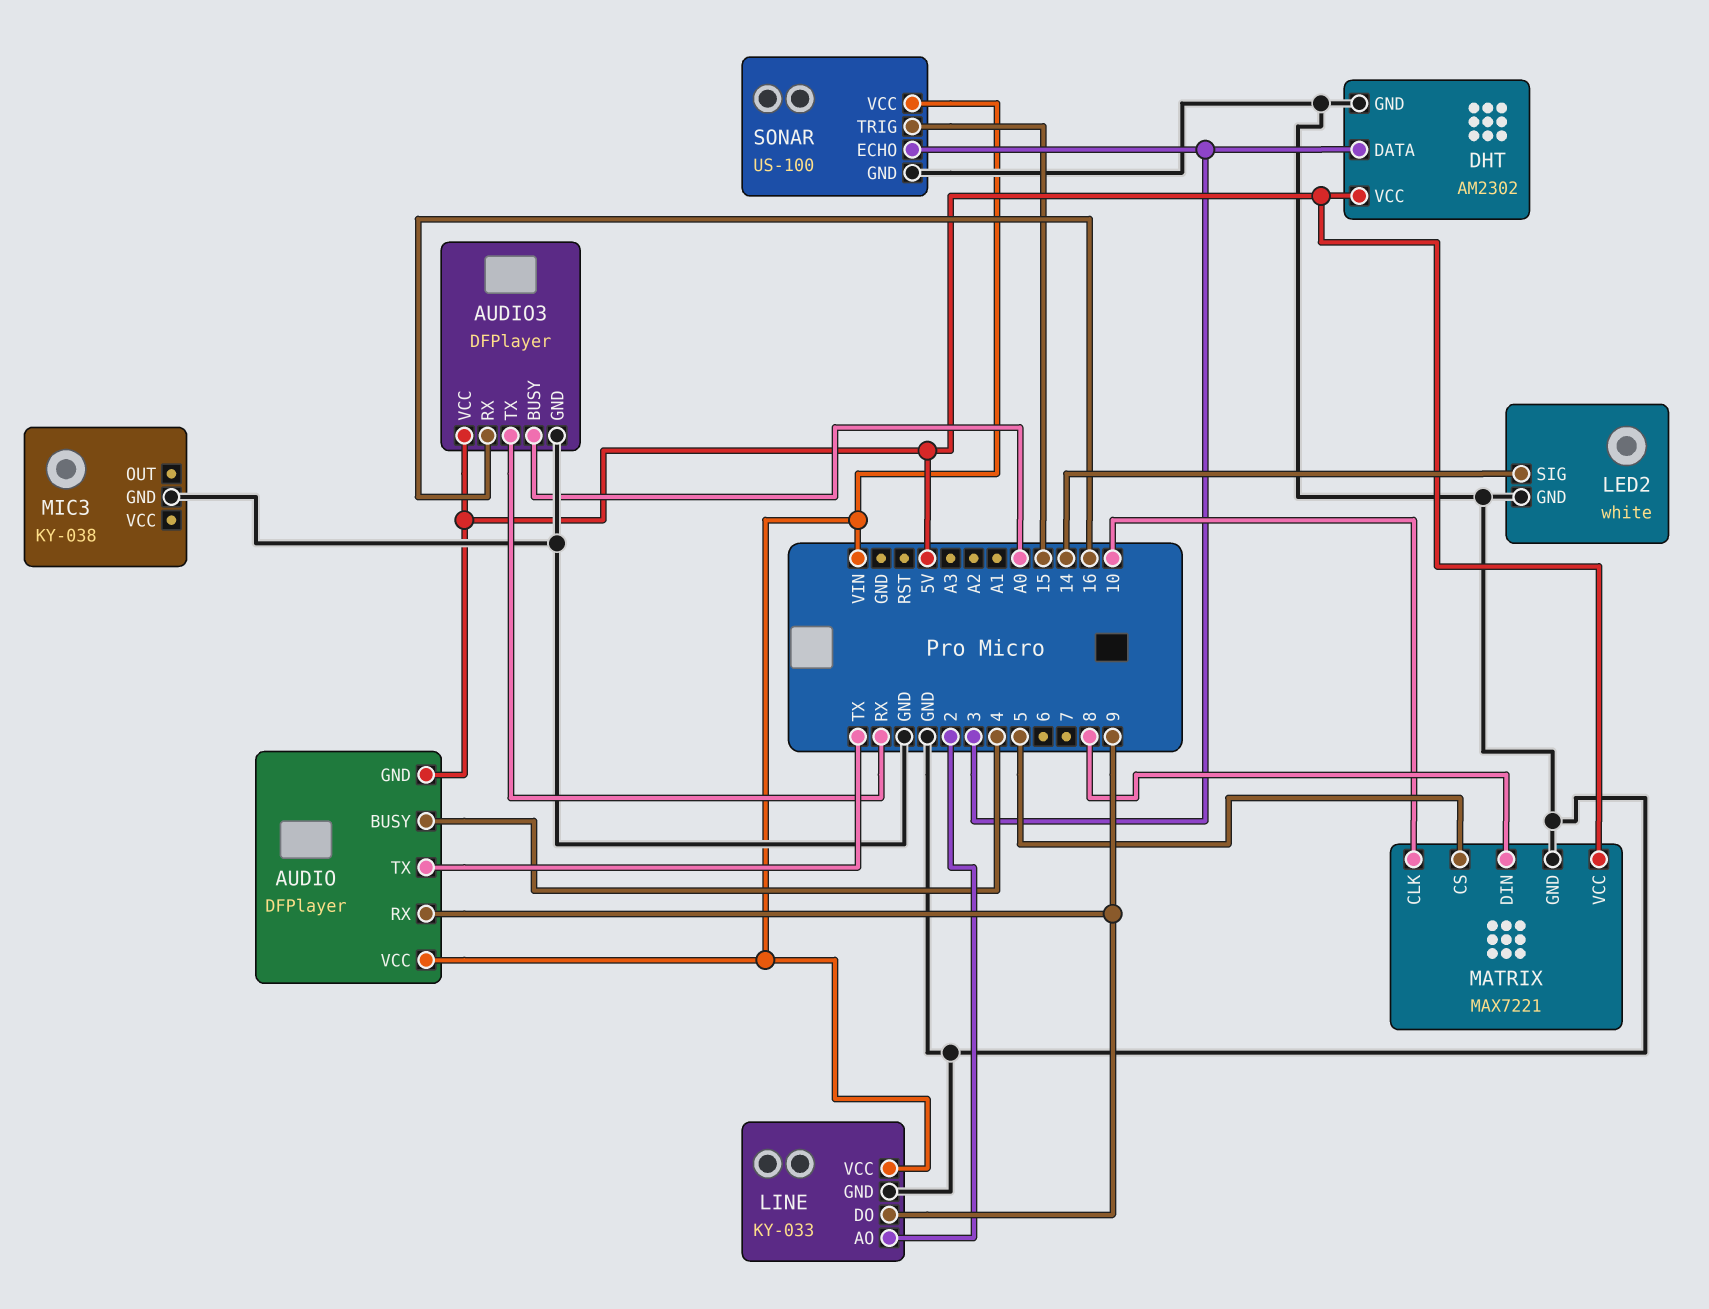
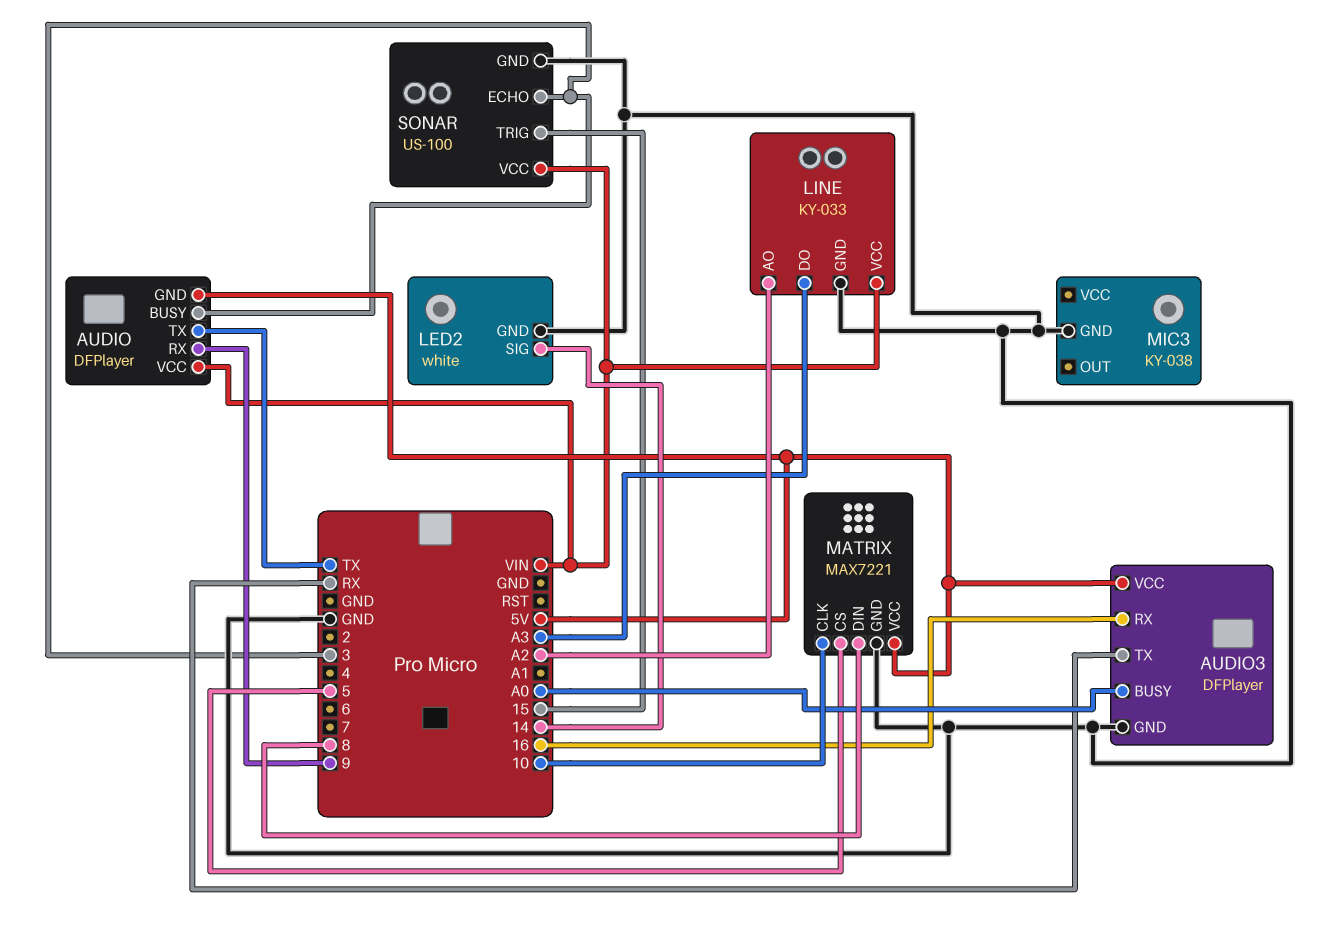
AUDIO pin BUSY: 4 -> 3
DHT: AM2302 -> none
DHT pin DATA: 3 -> none
DHT pin GND: GND -> none
DHT pin VCC: 5V -> none
LINE pin AO: 2 -> A2
LINE pin DO: 9 -> A3

